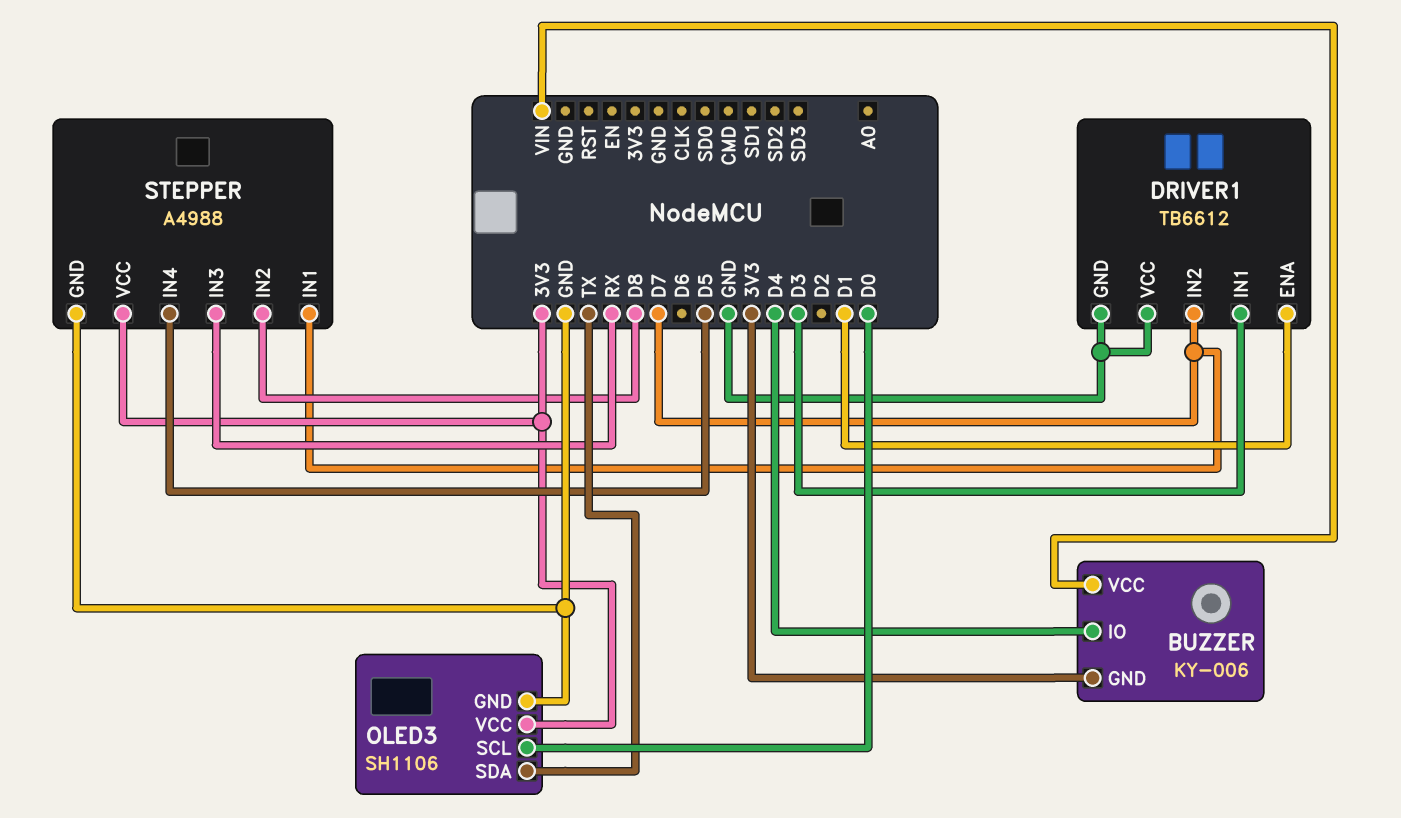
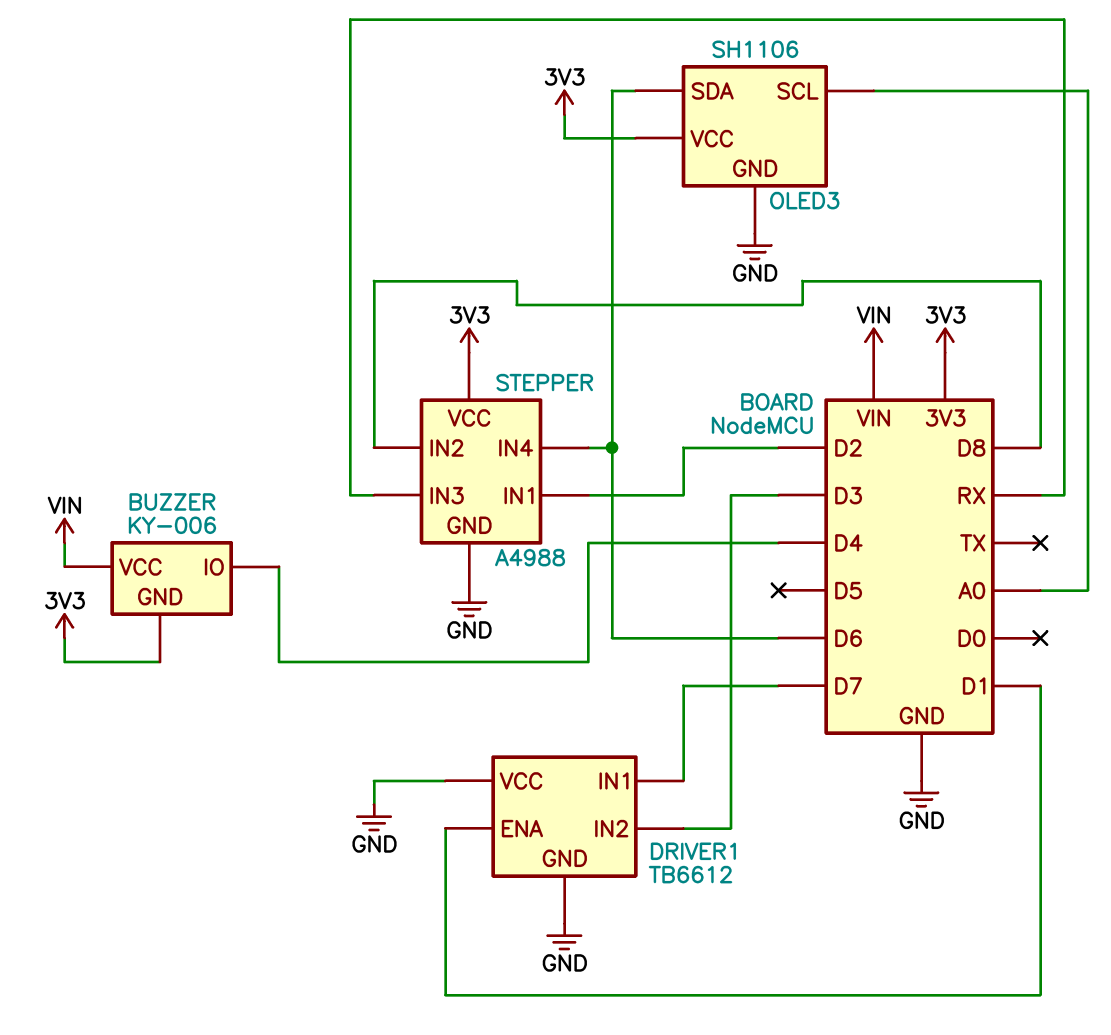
DRIVER1 pin IN1: D3 -> D7
DRIVER1 pin IN2: D7 -> D3
OLED3 pin SCL: D0 -> A0
OLED3 pin SDA: TX -> D6
STEPPER pin IN1: D7 -> D2
STEPPER pin IN4: D5 -> D6

